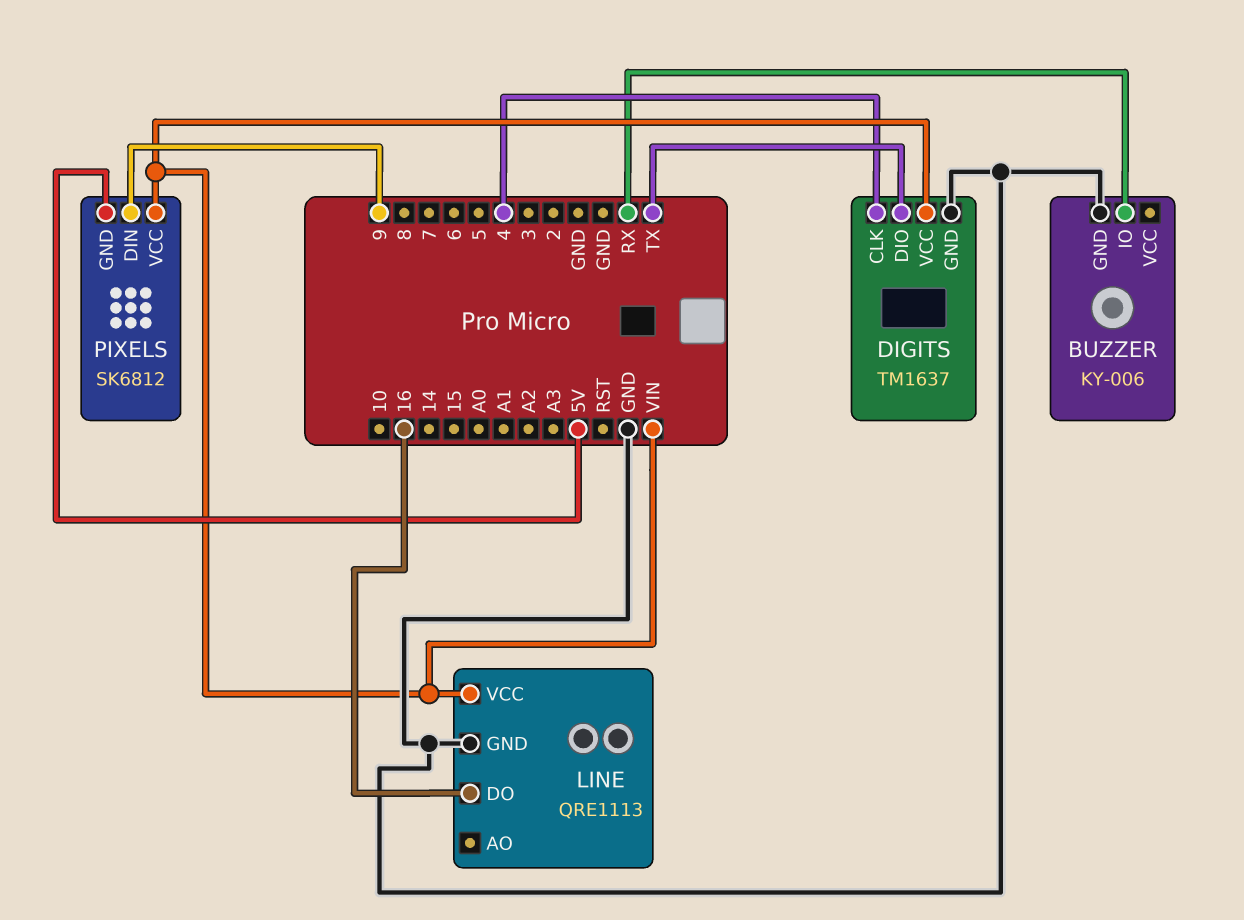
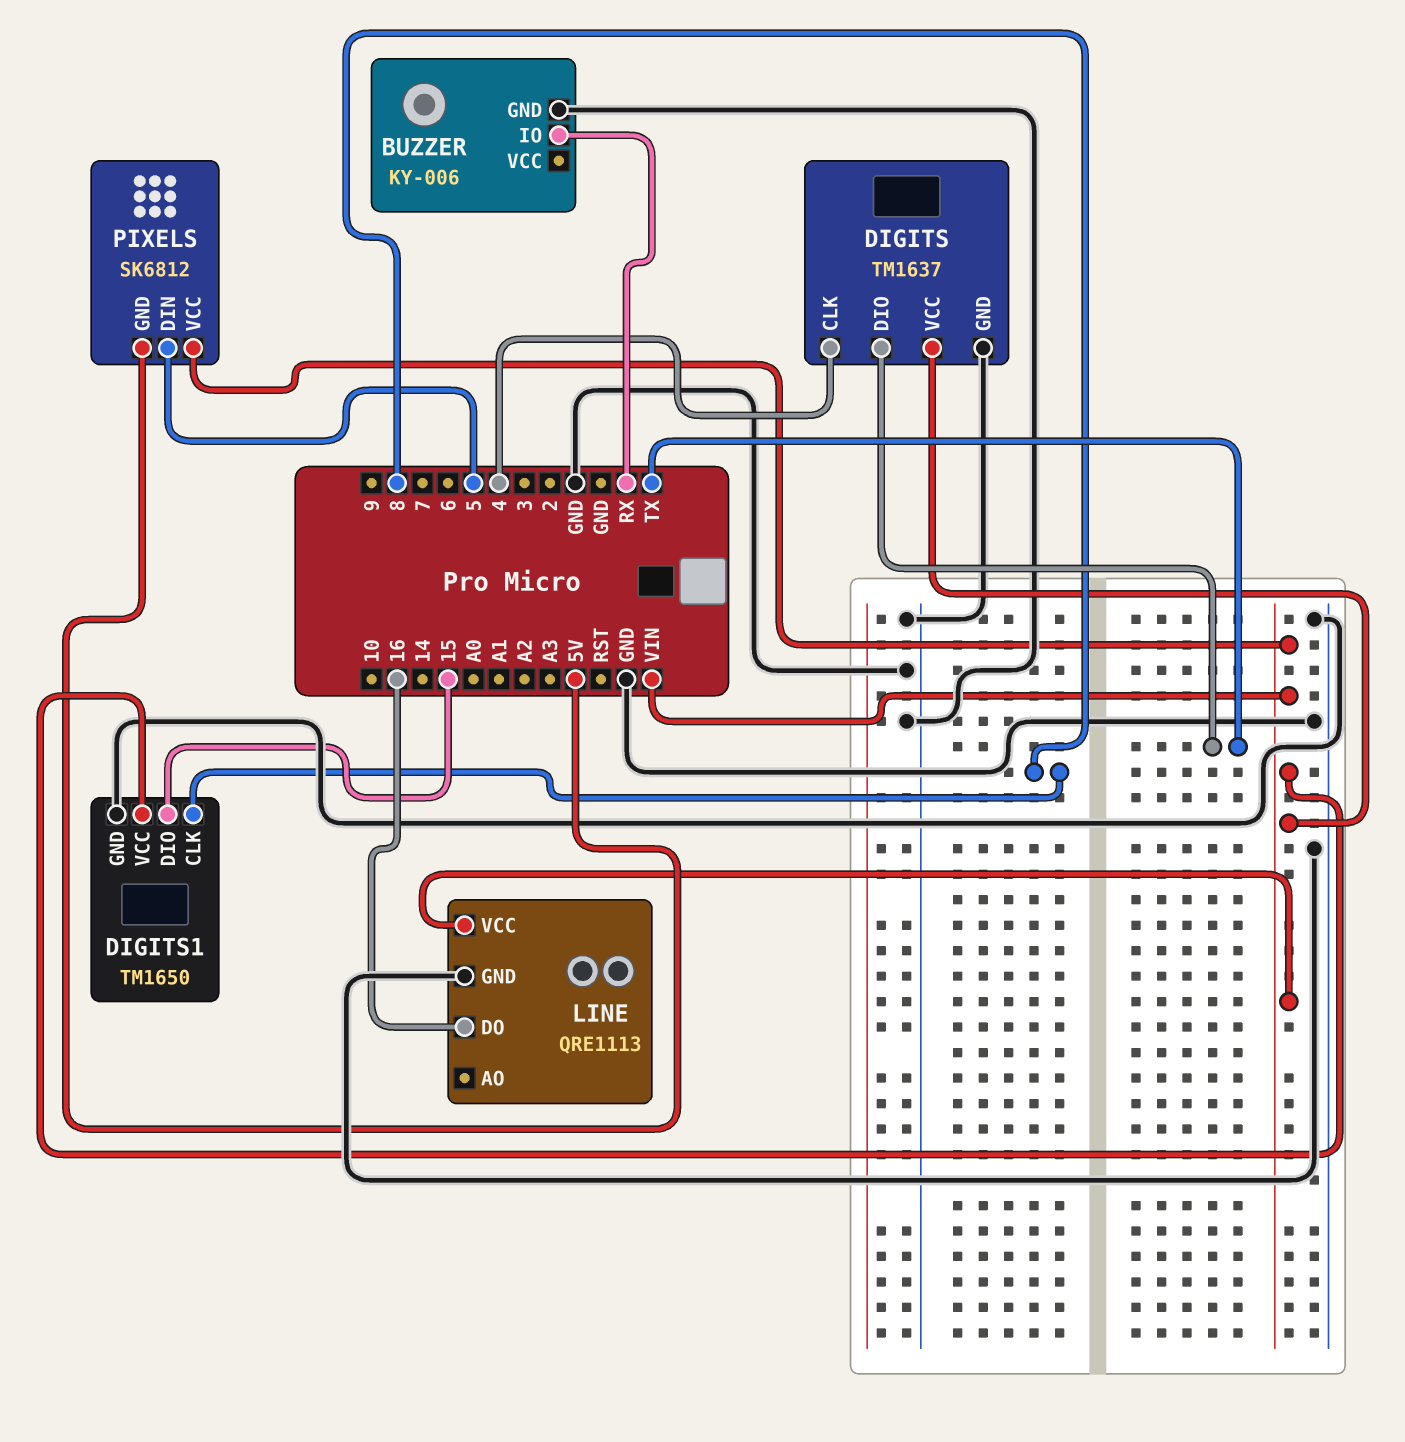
DIGITS1: none -> TM1650
DIGITS1 pin CLK: none -> 8
DIGITS1 pin DIO: none -> 15
DIGITS1 pin GND: none -> GND
DIGITS1 pin VCC: none -> VIN
PIXELS pin DIN: 9 -> 5

